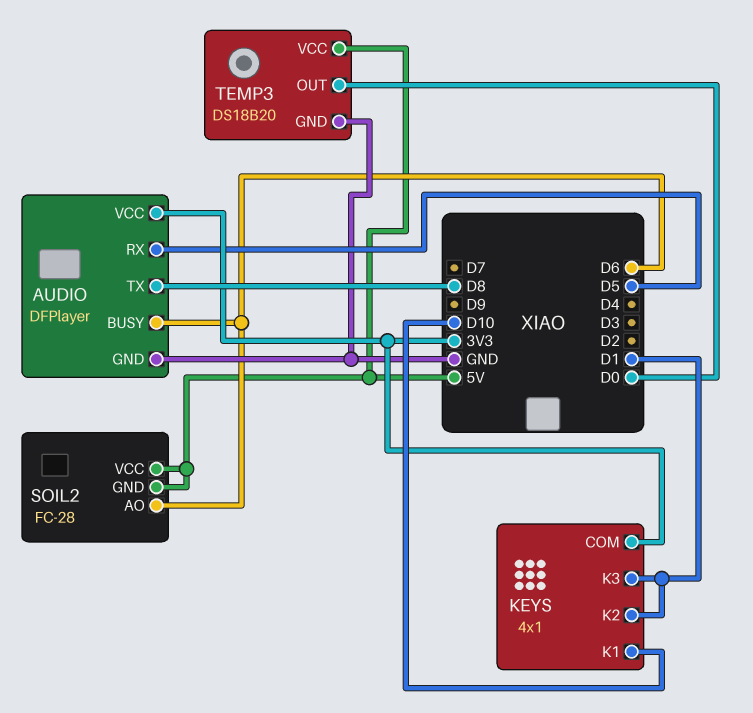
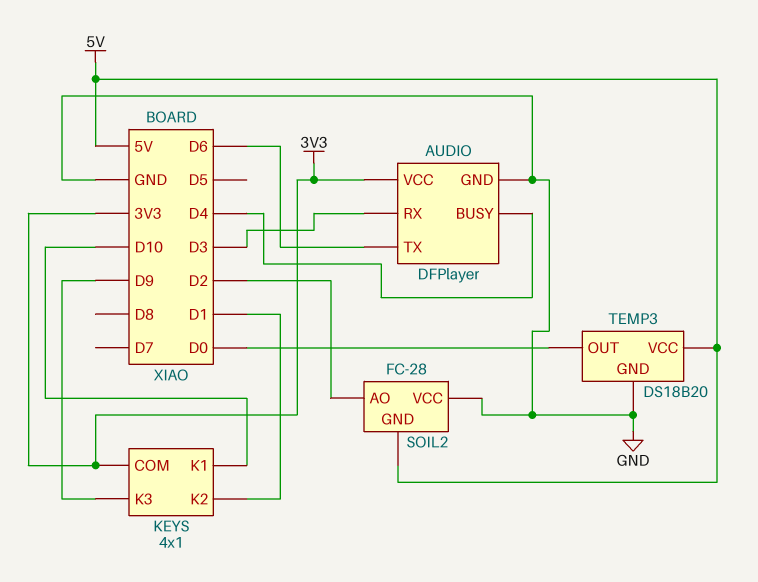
AUDIO pin BUSY: D6 -> D4
AUDIO pin RX: D5 -> D3
AUDIO pin TX: D8 -> D6
KEYS pin K3: D1 -> D9
SOIL2 pin AO: D6 -> D2
SOIL2 pin VCC: 5V -> GND

